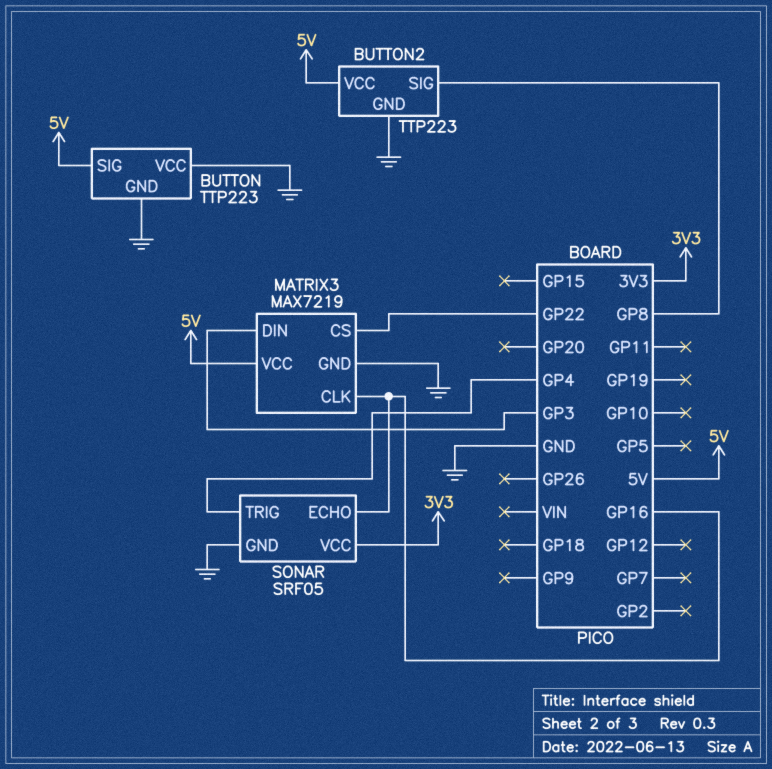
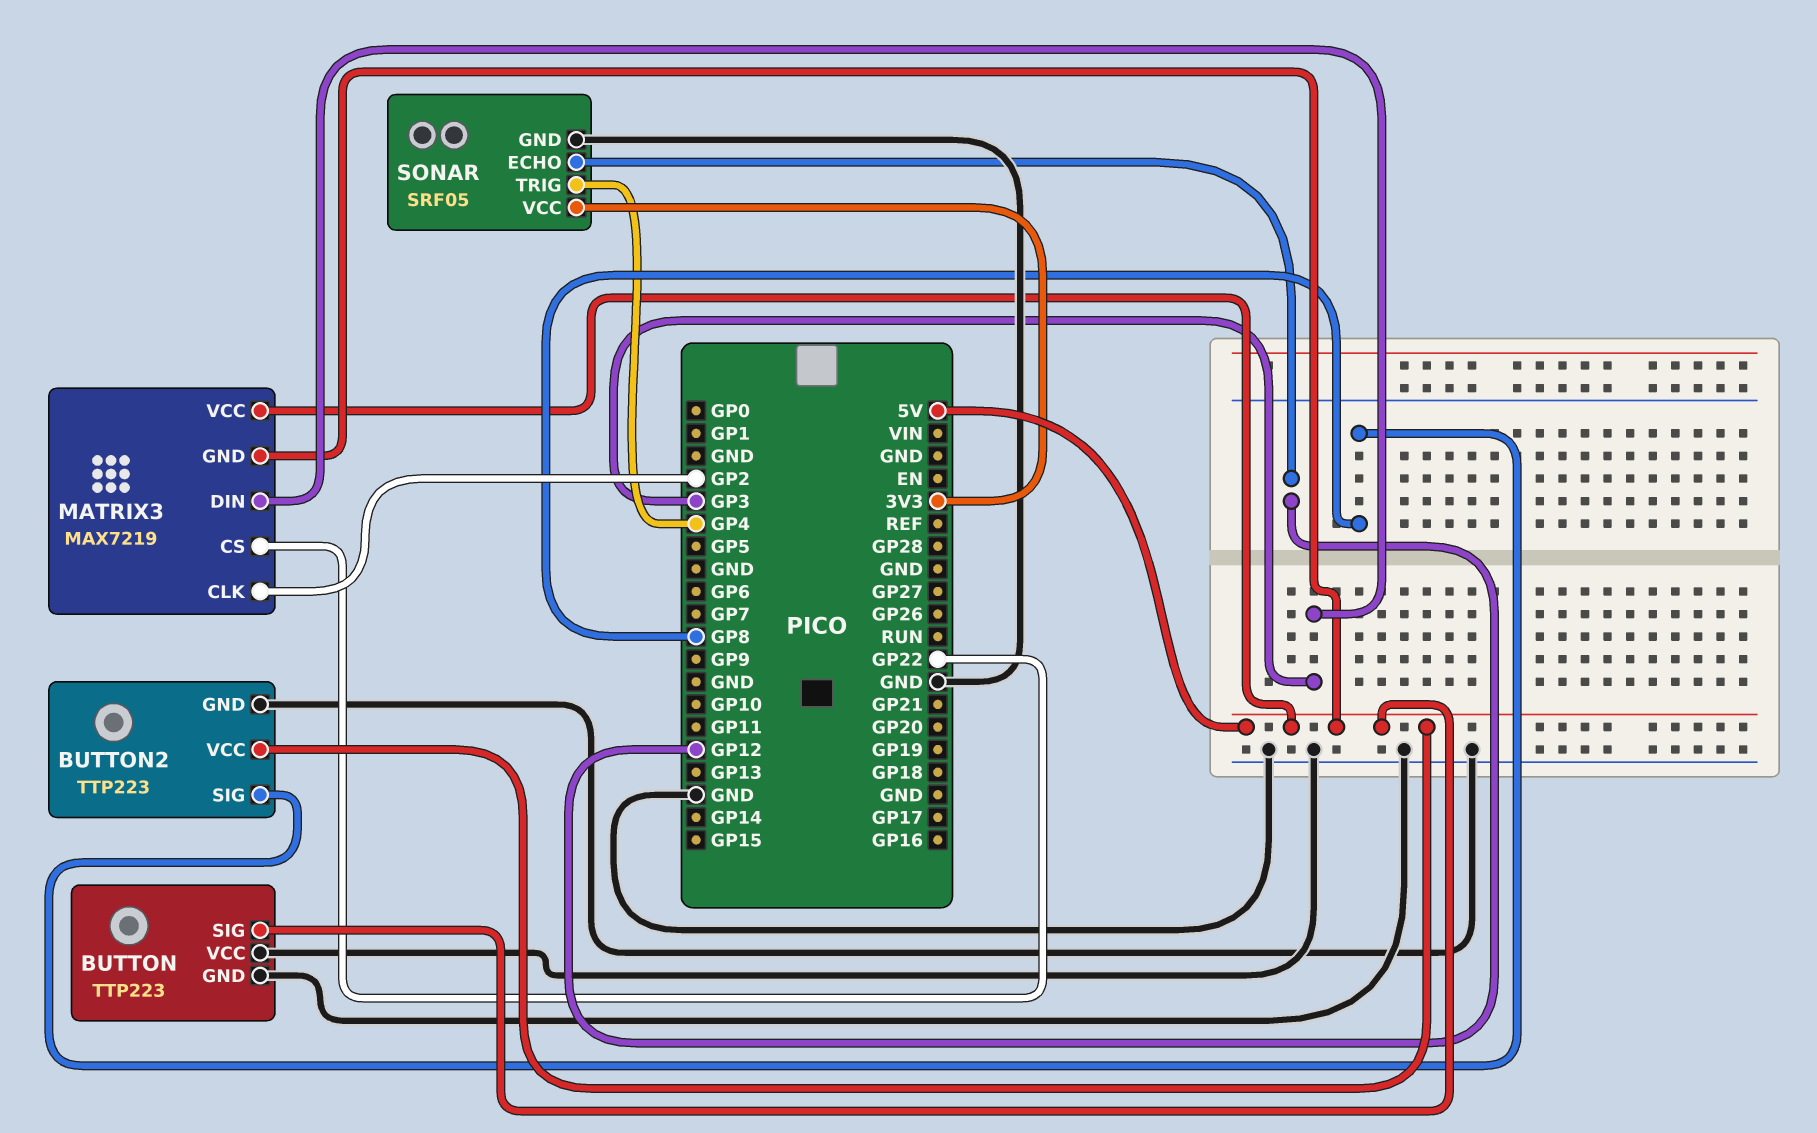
MATRIX3 pin CLK: GP16 -> GP2
MATRIX3 pin GND: GND -> 5V
SONAR pin ECHO: GP16 -> GP12

